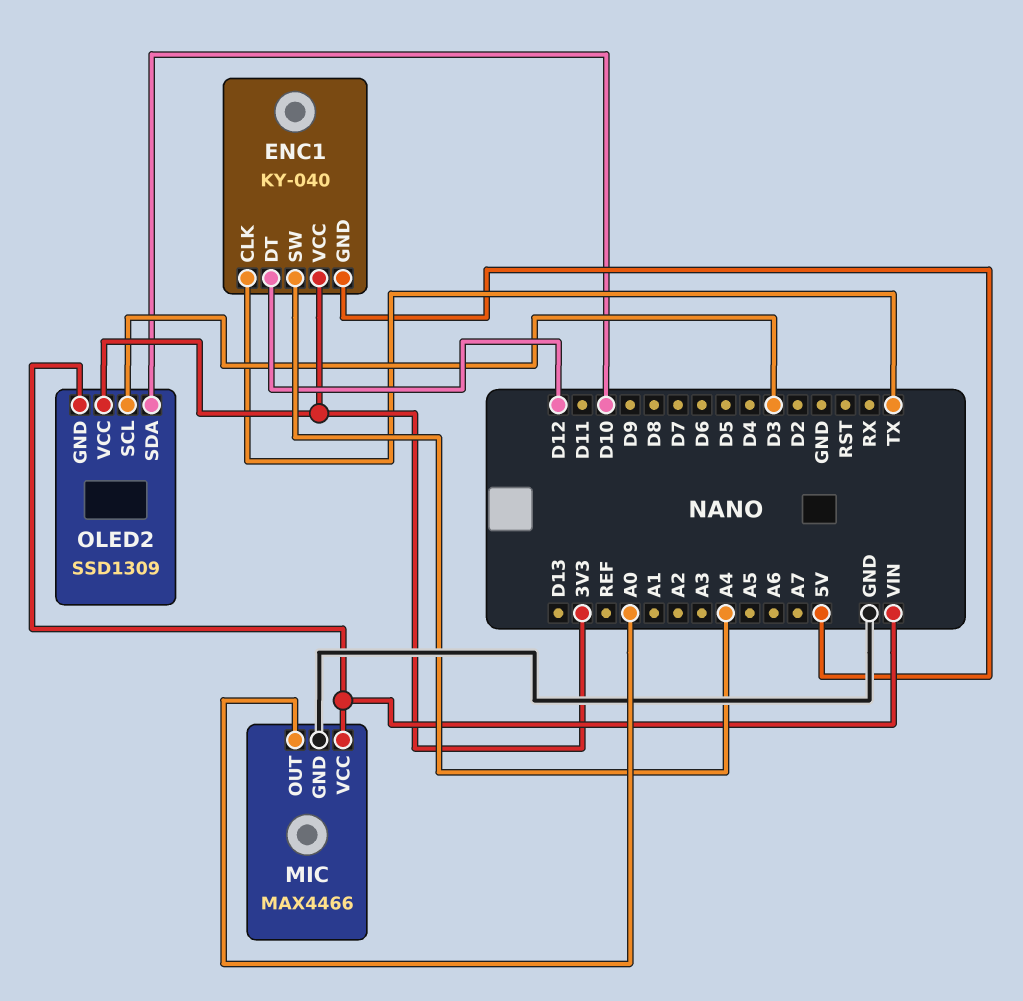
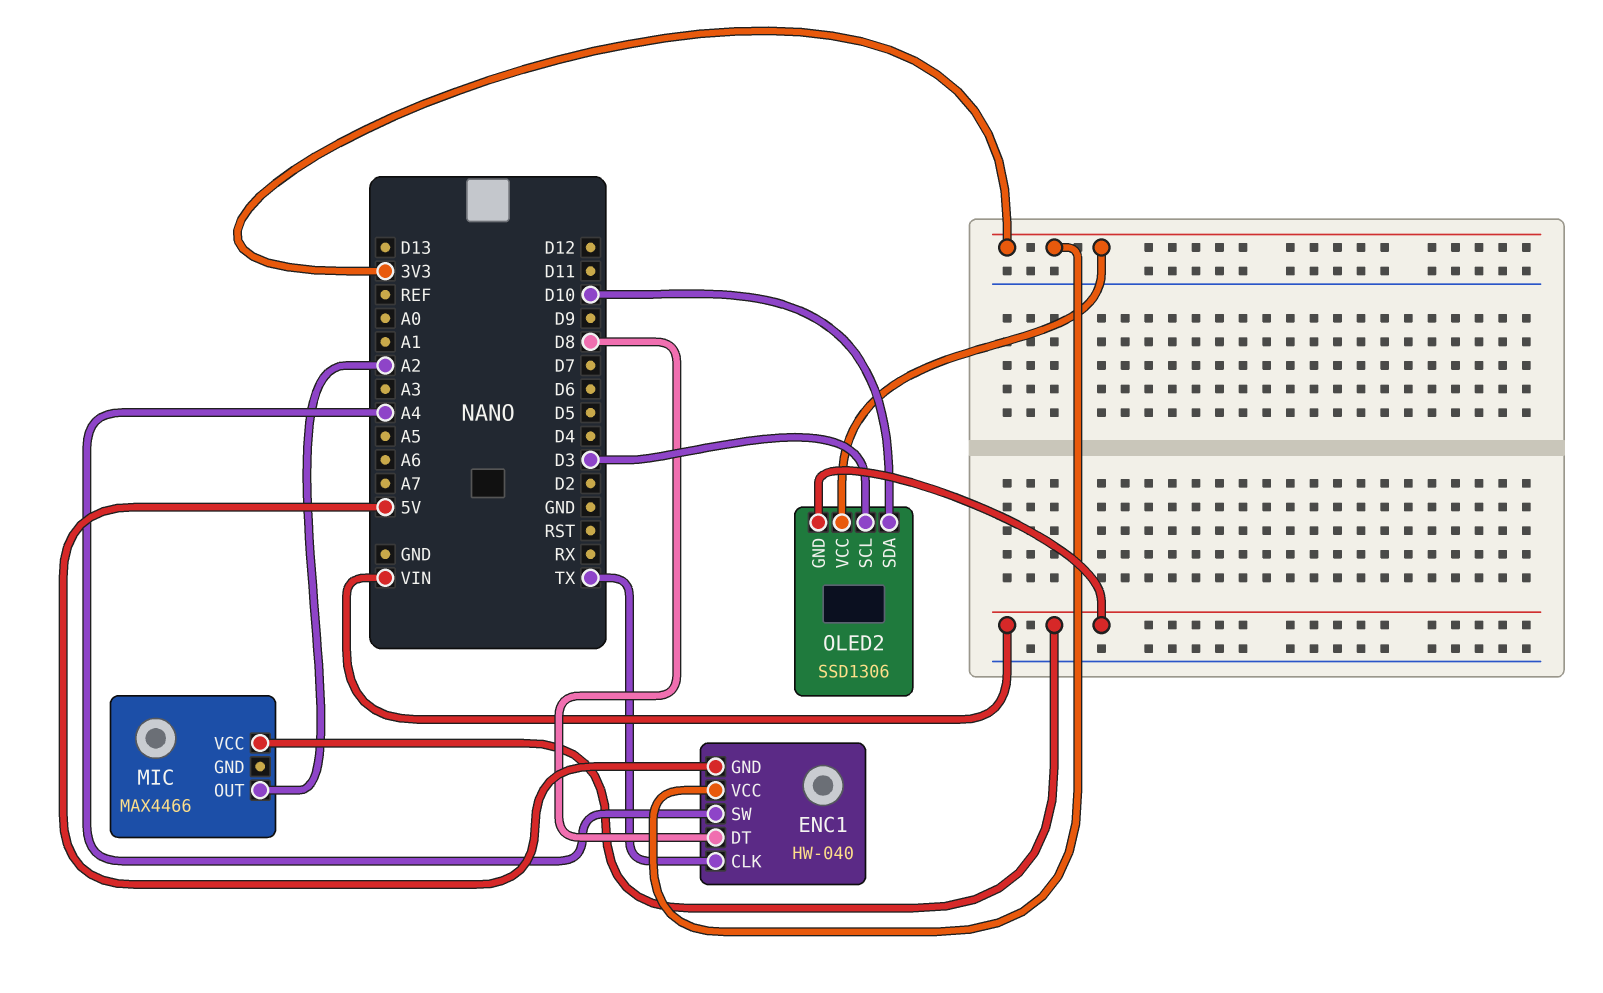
ENC1: KY-040 -> HW-040
ENC1 pin DT: D12 -> D8
MIC pin GND: GND -> none
MIC pin OUT: A0 -> A2
OLED2: SSD1309 -> SSD1306

